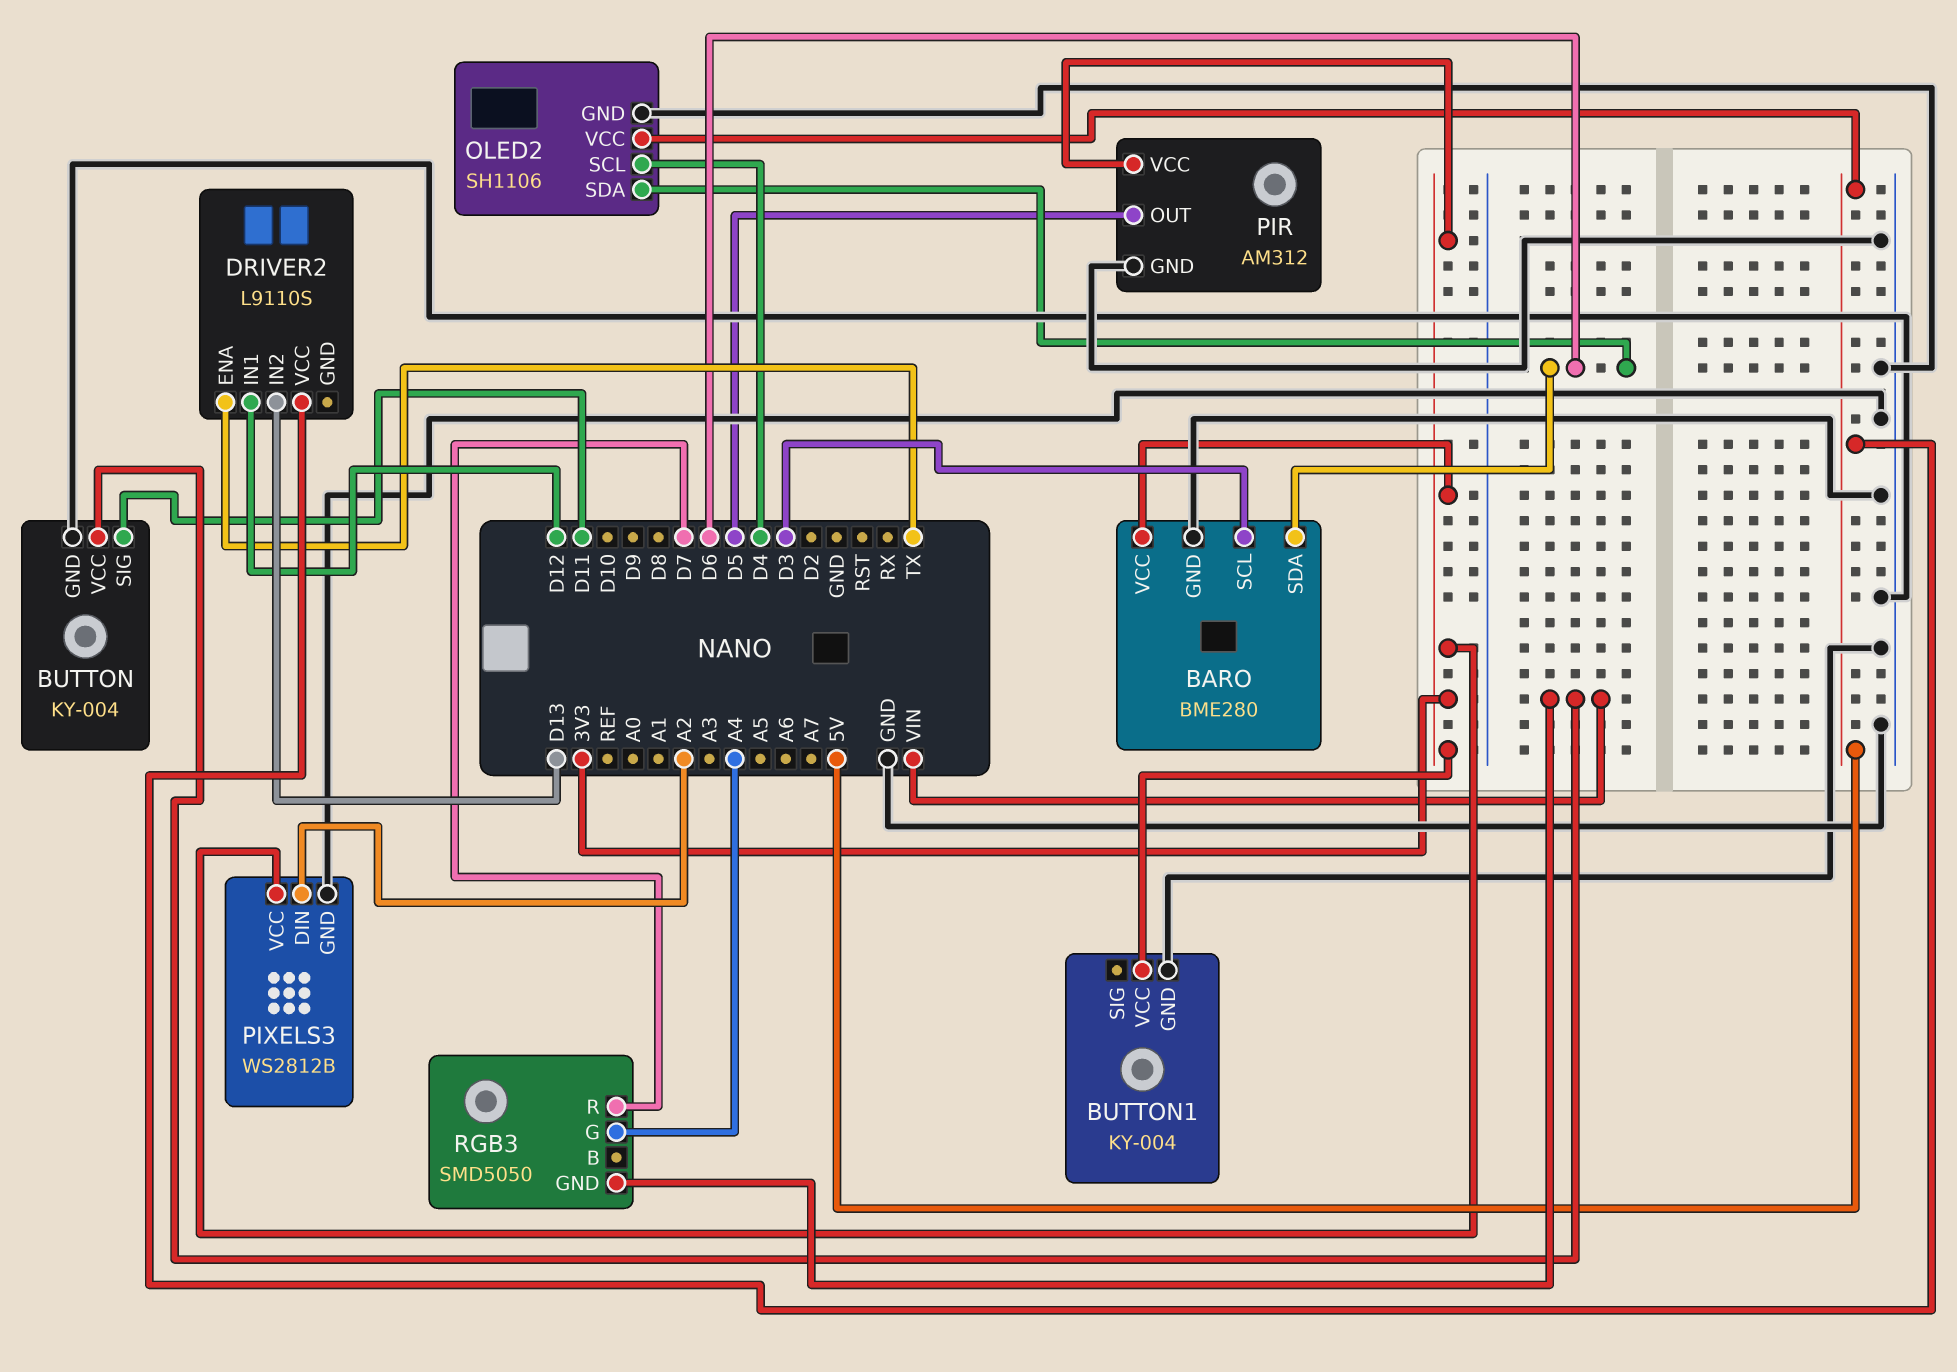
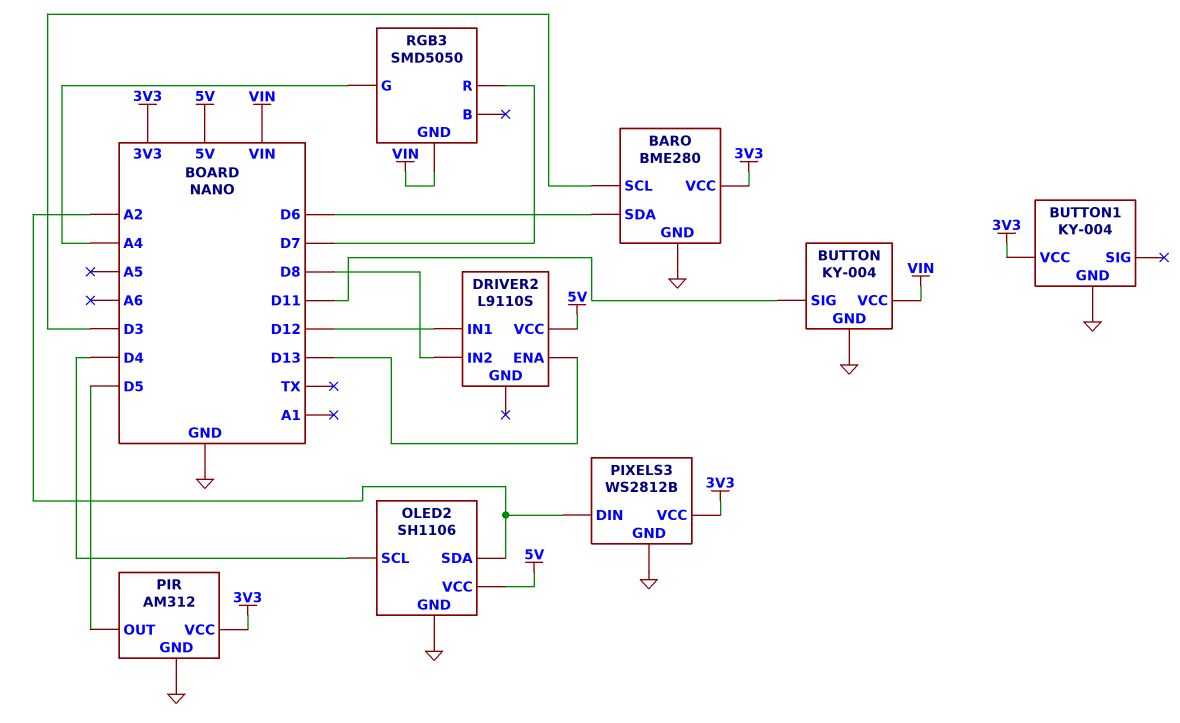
DRIVER2 pin ENA: TX -> D13
DRIVER2 pin IN2: D13 -> D8
OLED2 pin SDA: D6 -> A2

